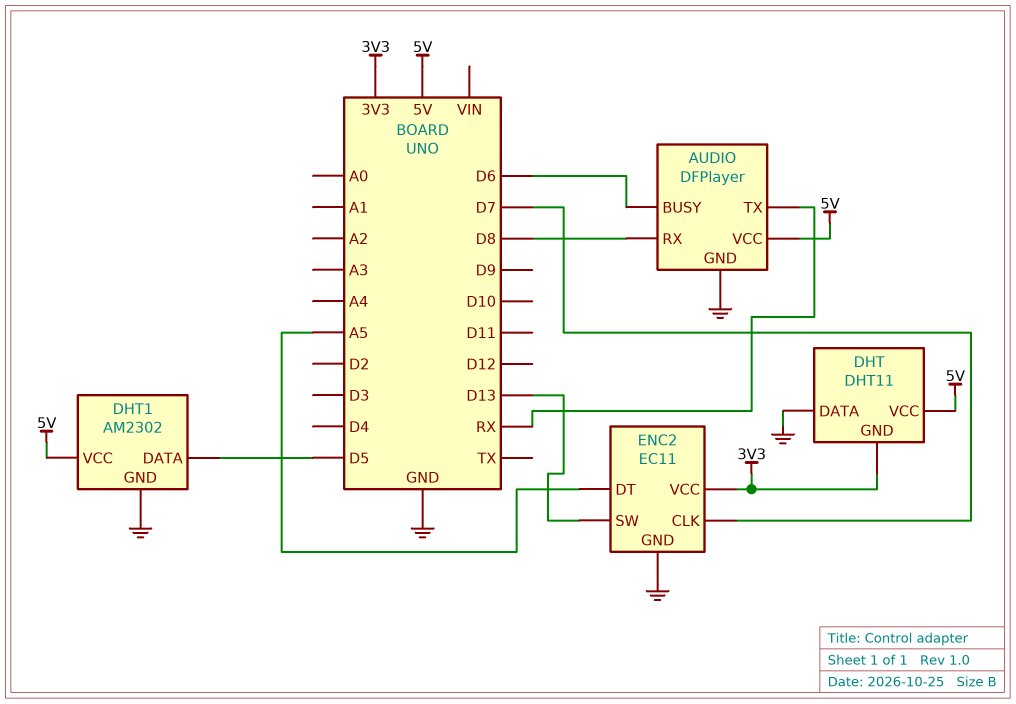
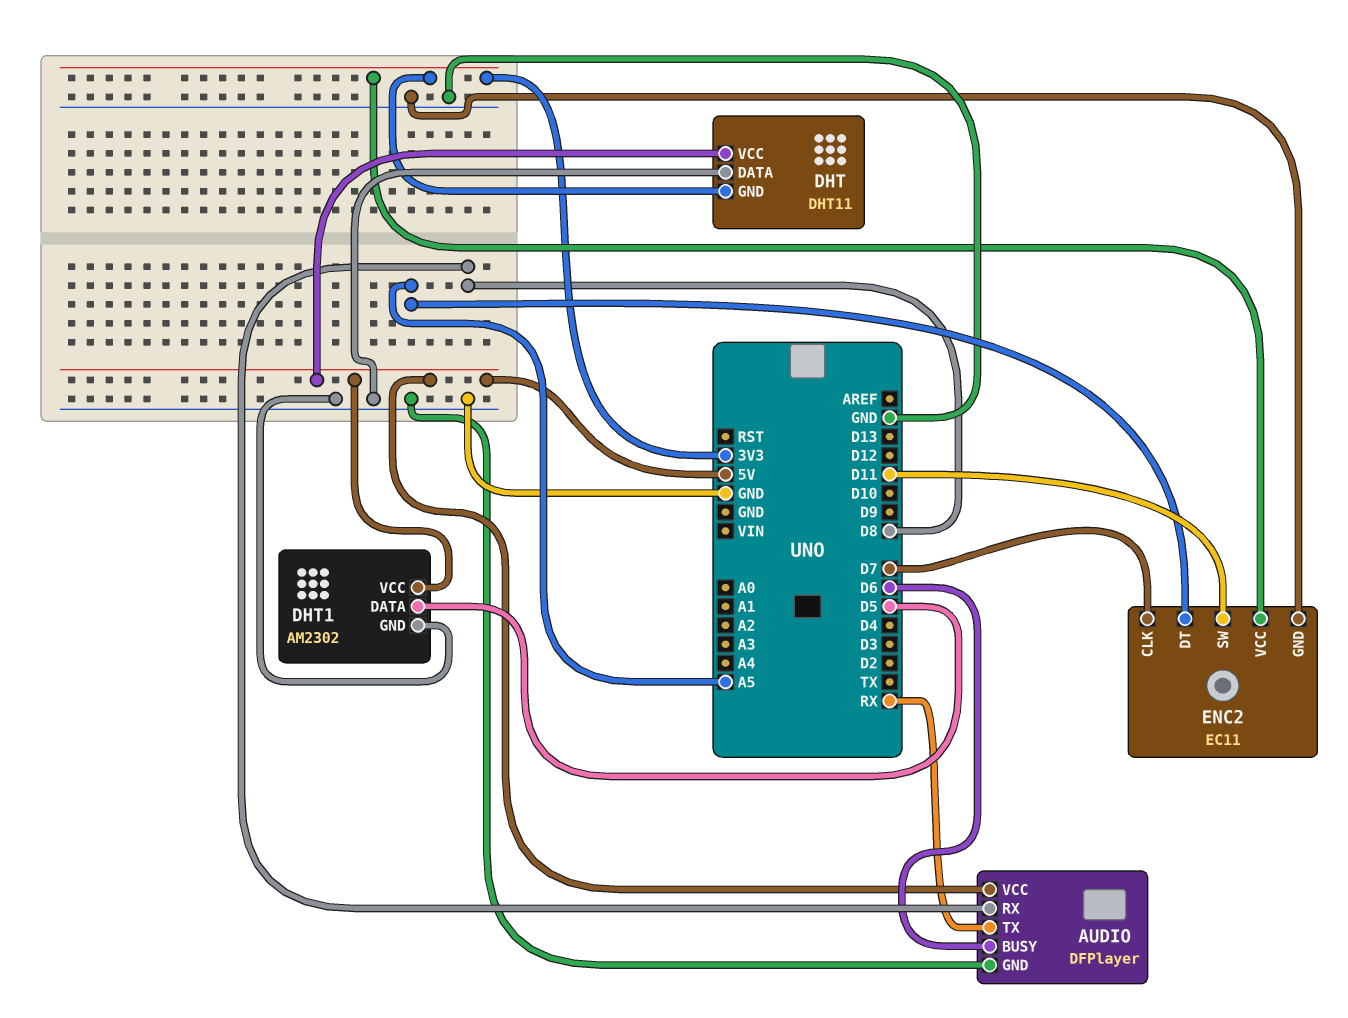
ENC2 pin SW: D13 -> D11

